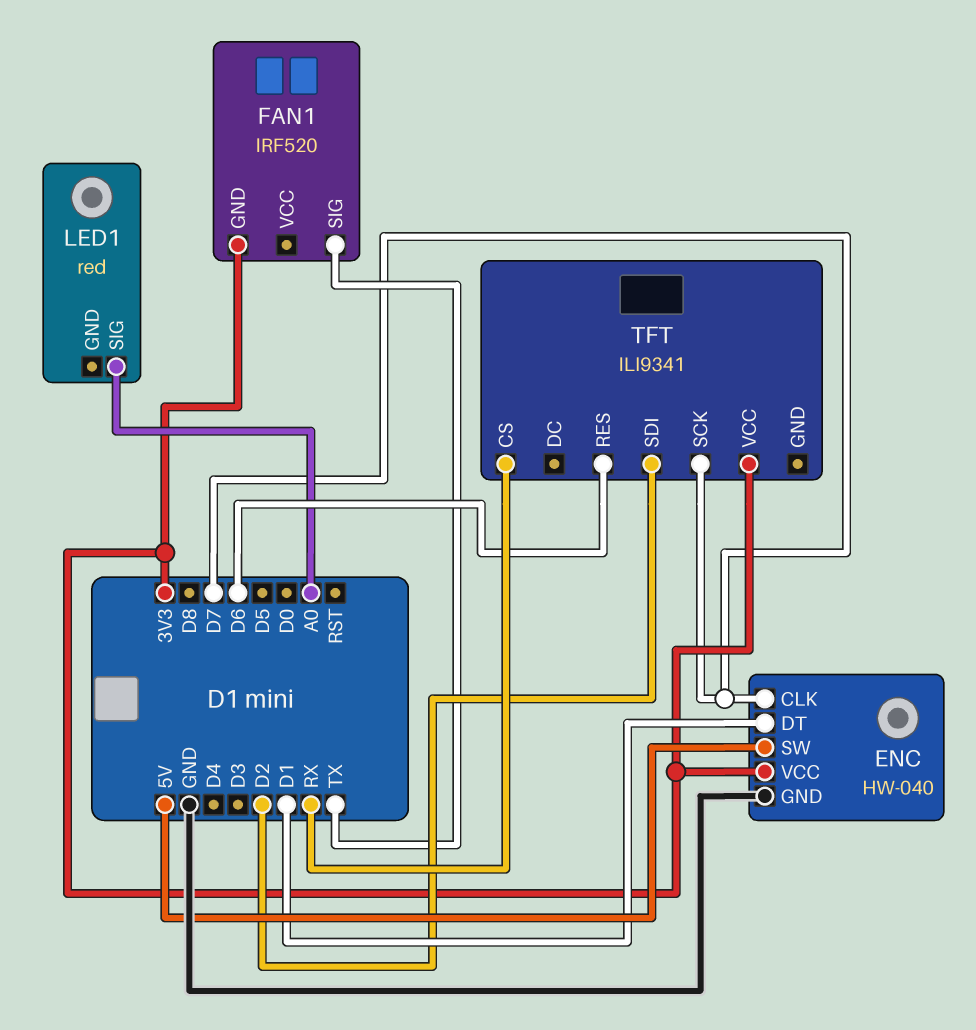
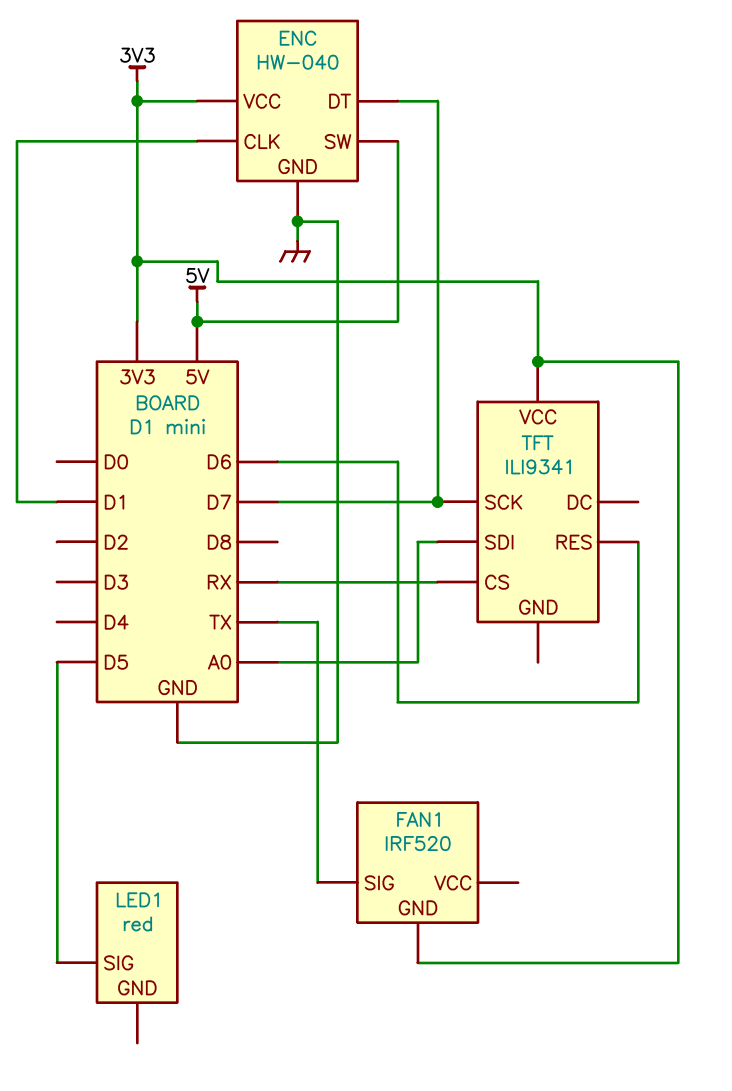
ENC pin CLK: D7 -> D1
ENC pin DT: D1 -> D7
LED1 pin SIG: A0 -> D5
TFT pin SDI: D2 -> A0

